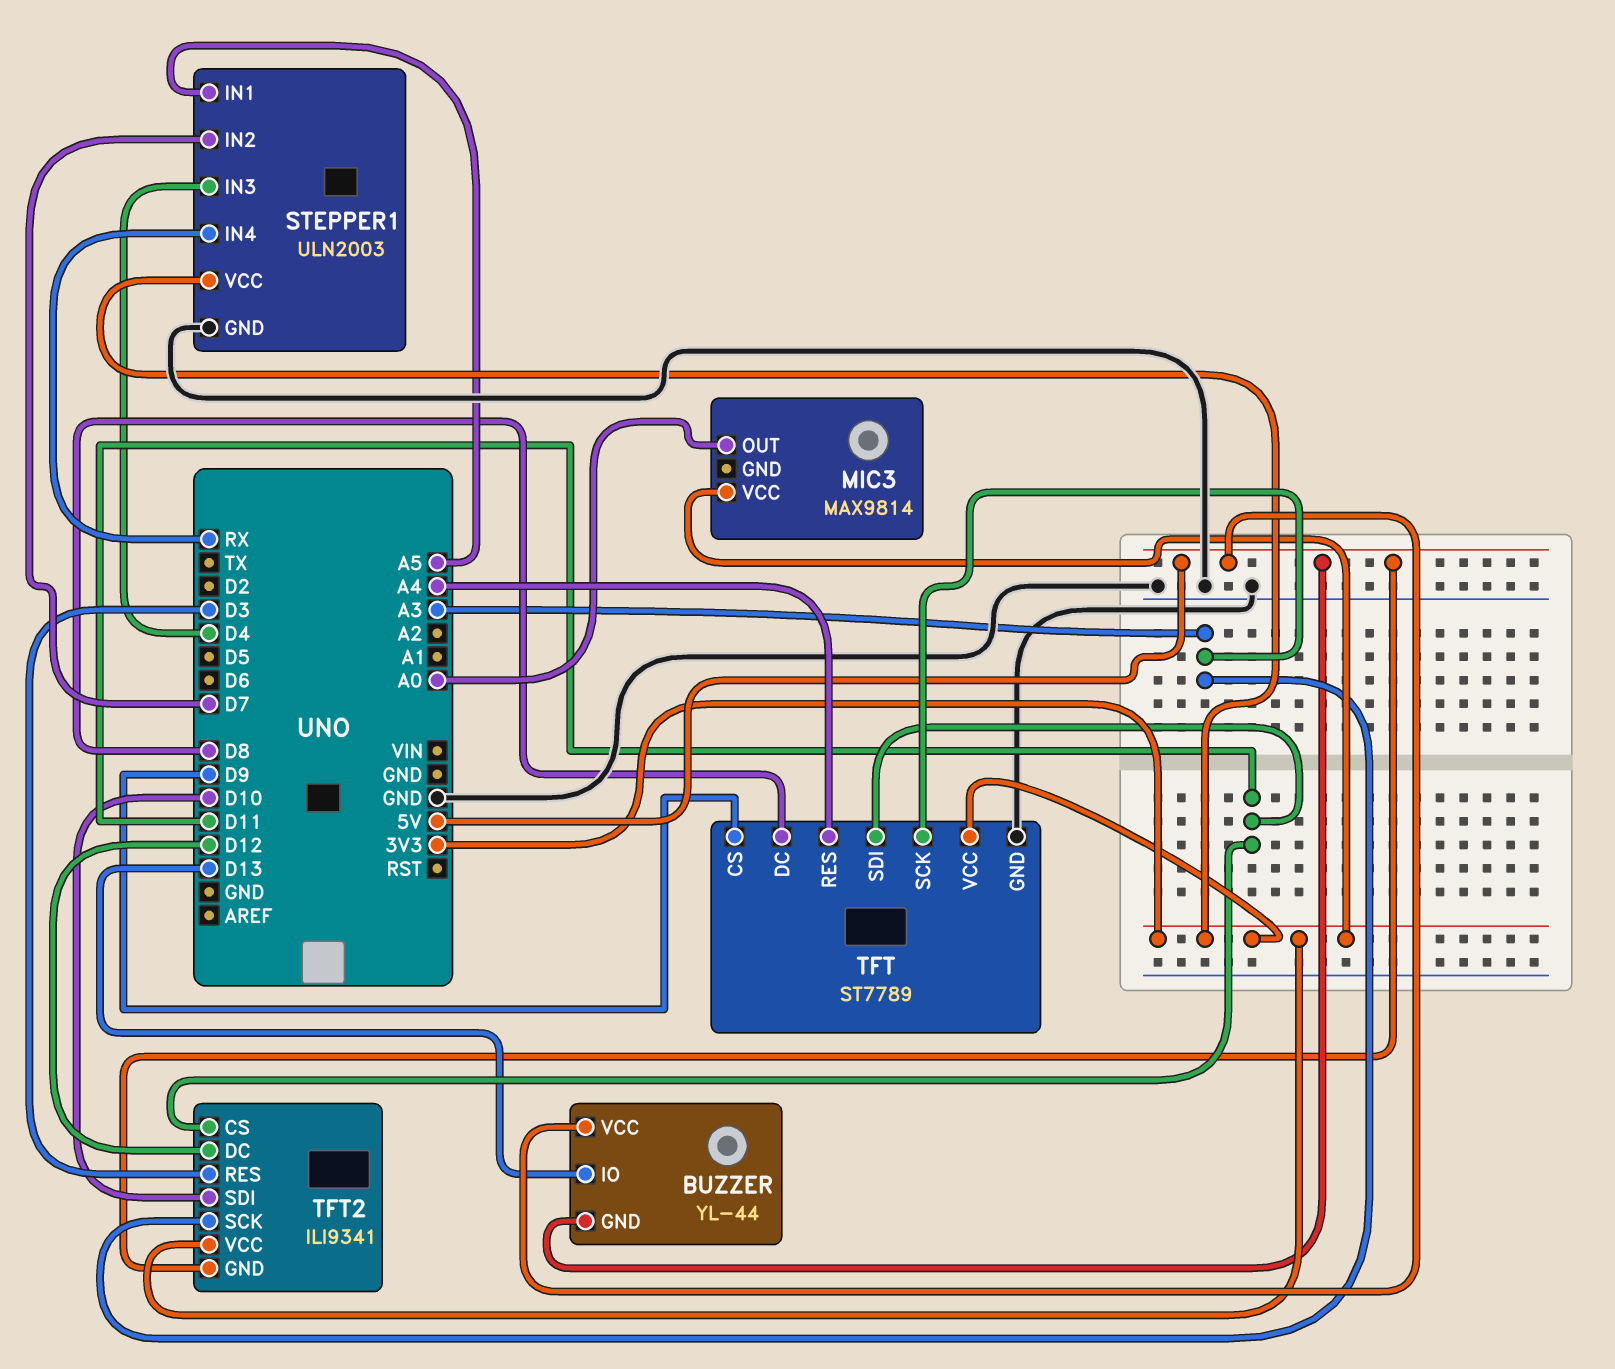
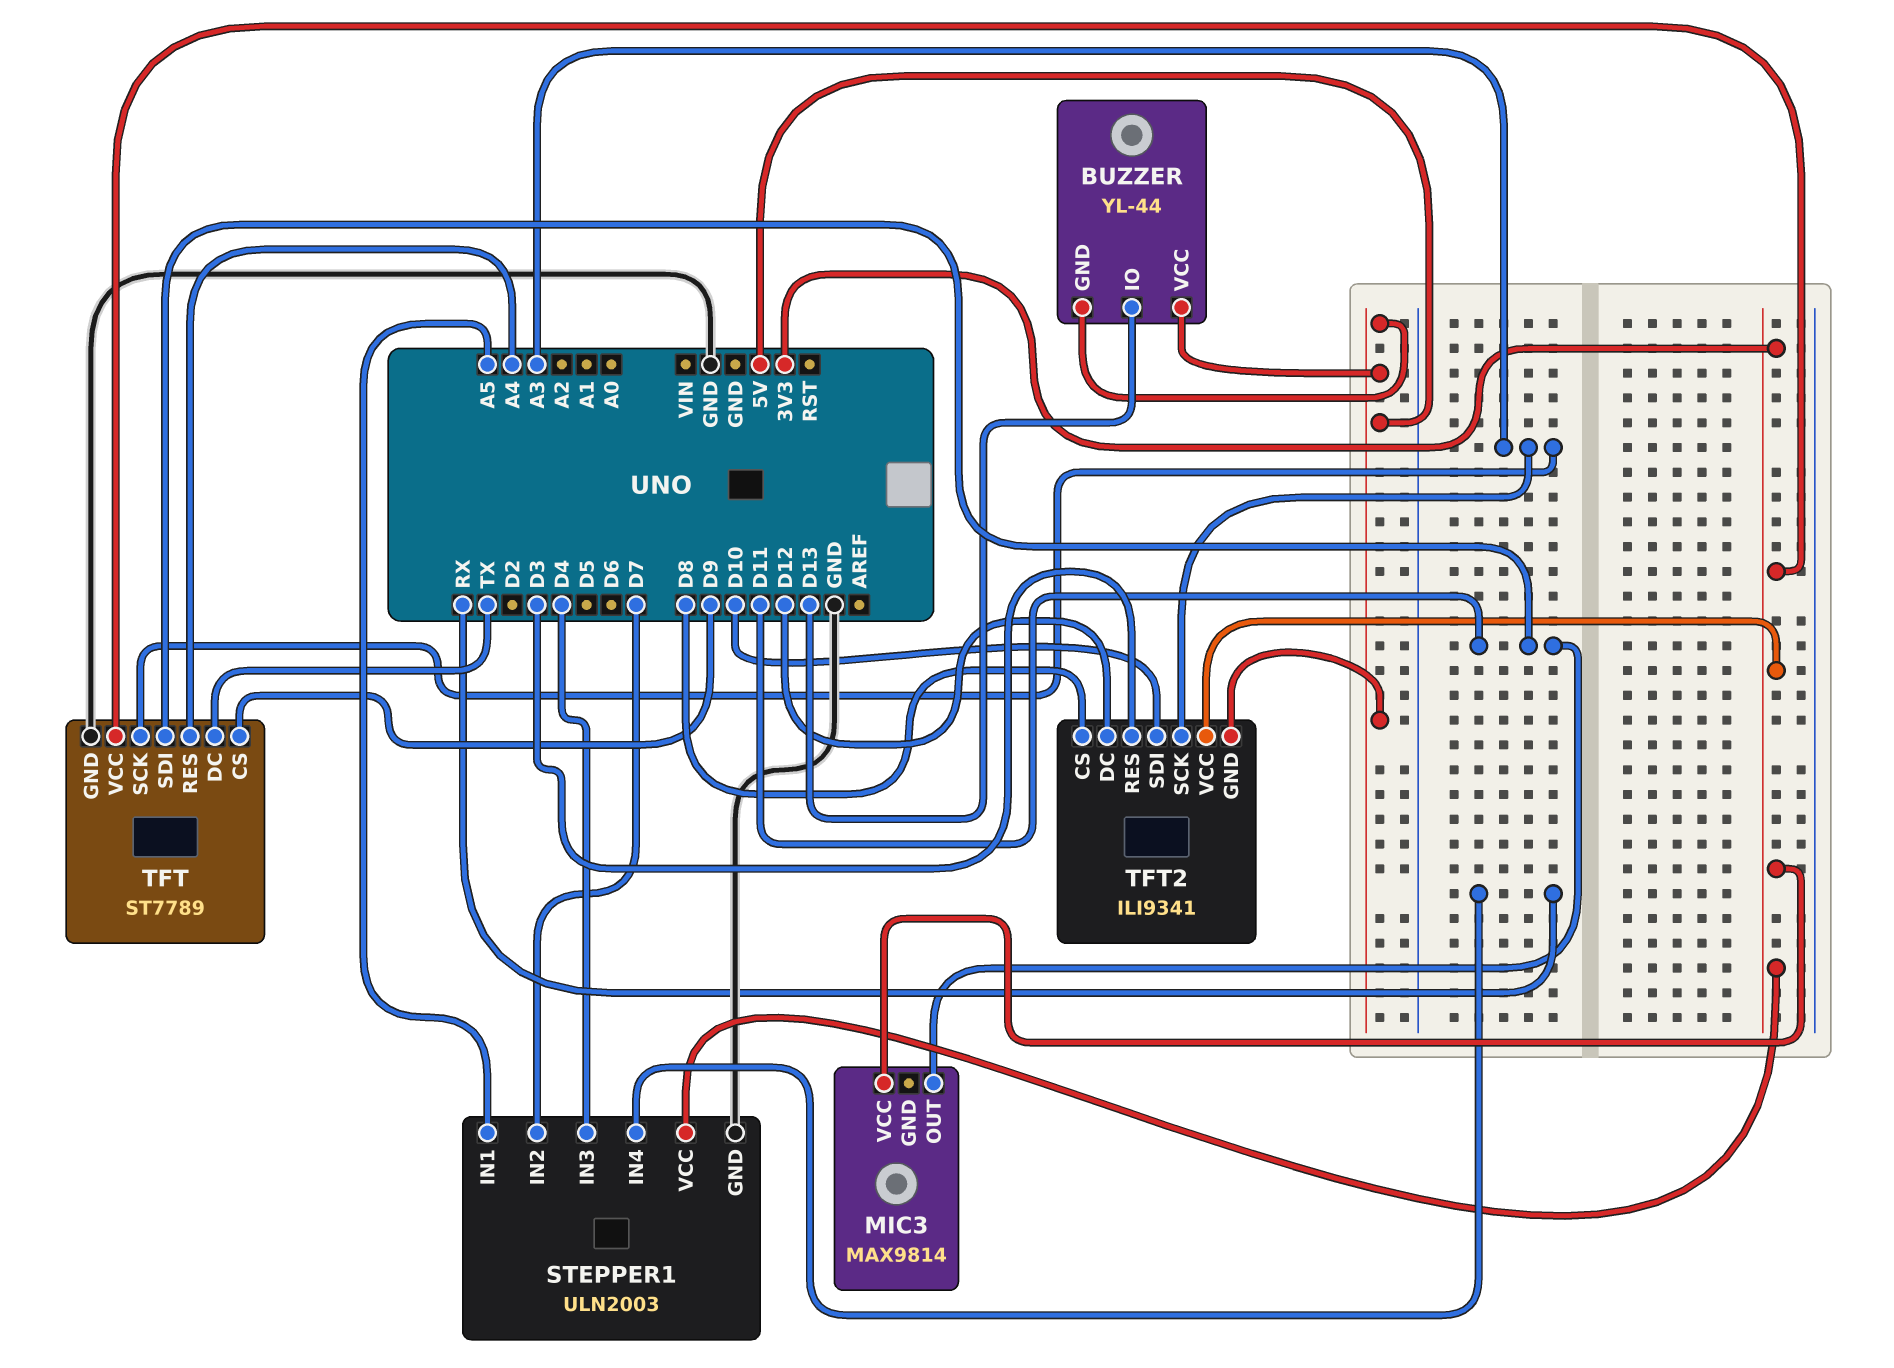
MIC3 pin OUT: A0 -> D11
TFT pin DC: D8 -> TX
TFT2 pin CS: D11 -> D8

